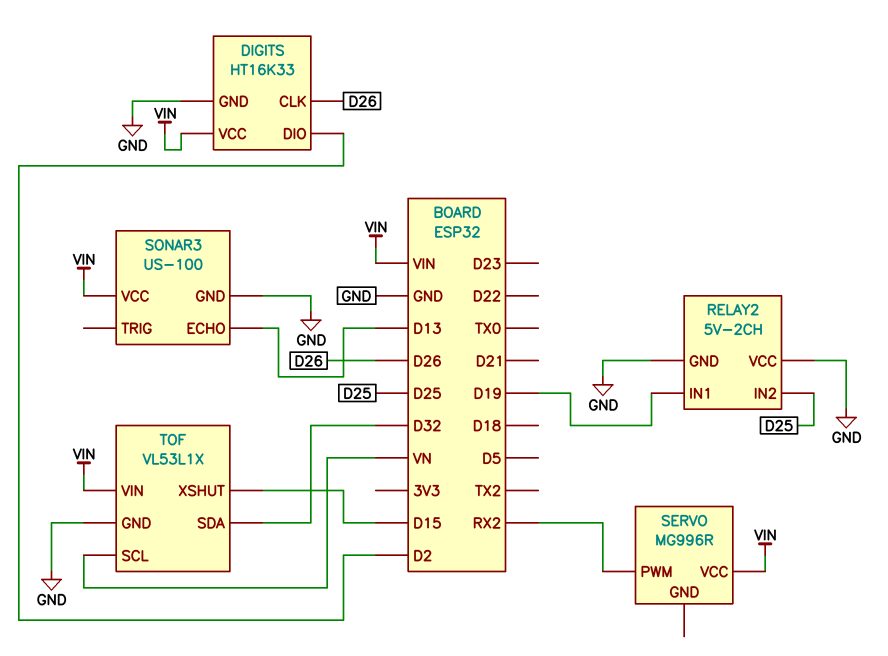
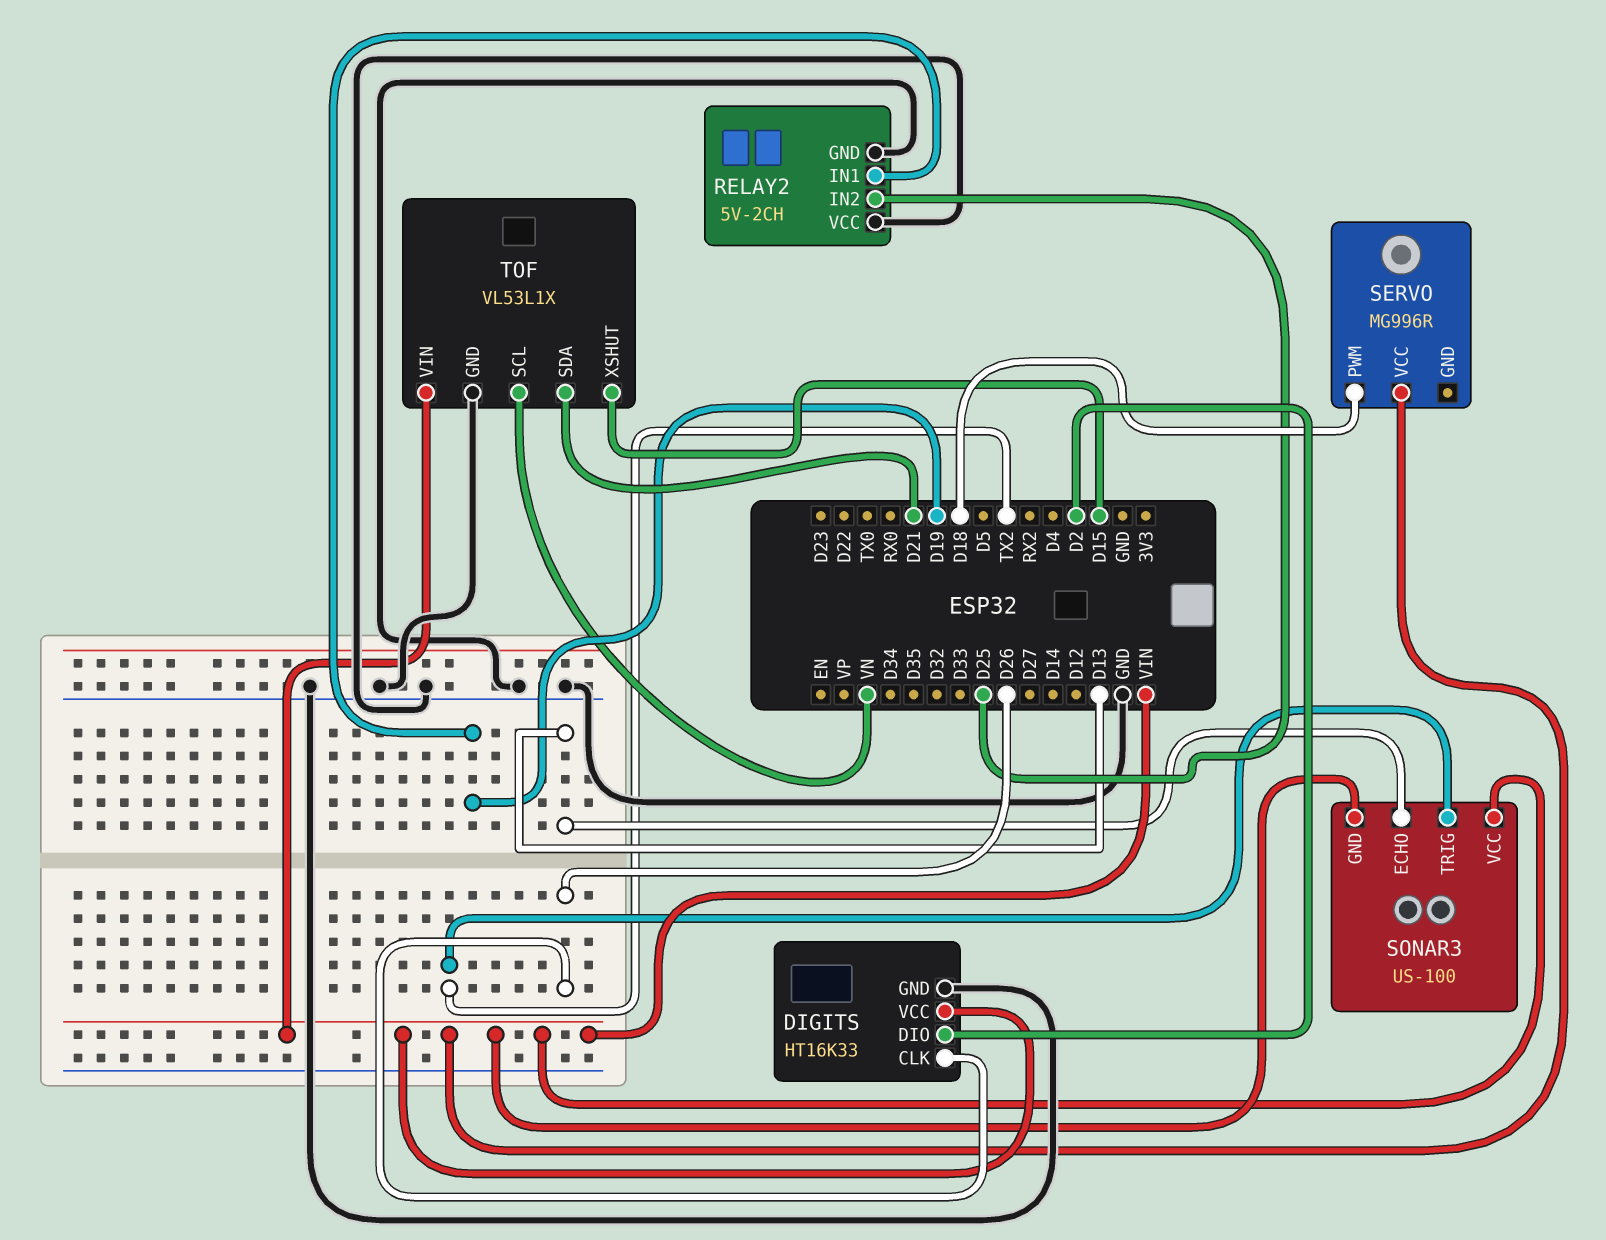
SERVO pin PWM: RX2 -> D18
SONAR3 pin GND: GND -> VIN
SONAR3 pin TRIG: none -> TX2
TOF pin SDA: D32 -> D21

